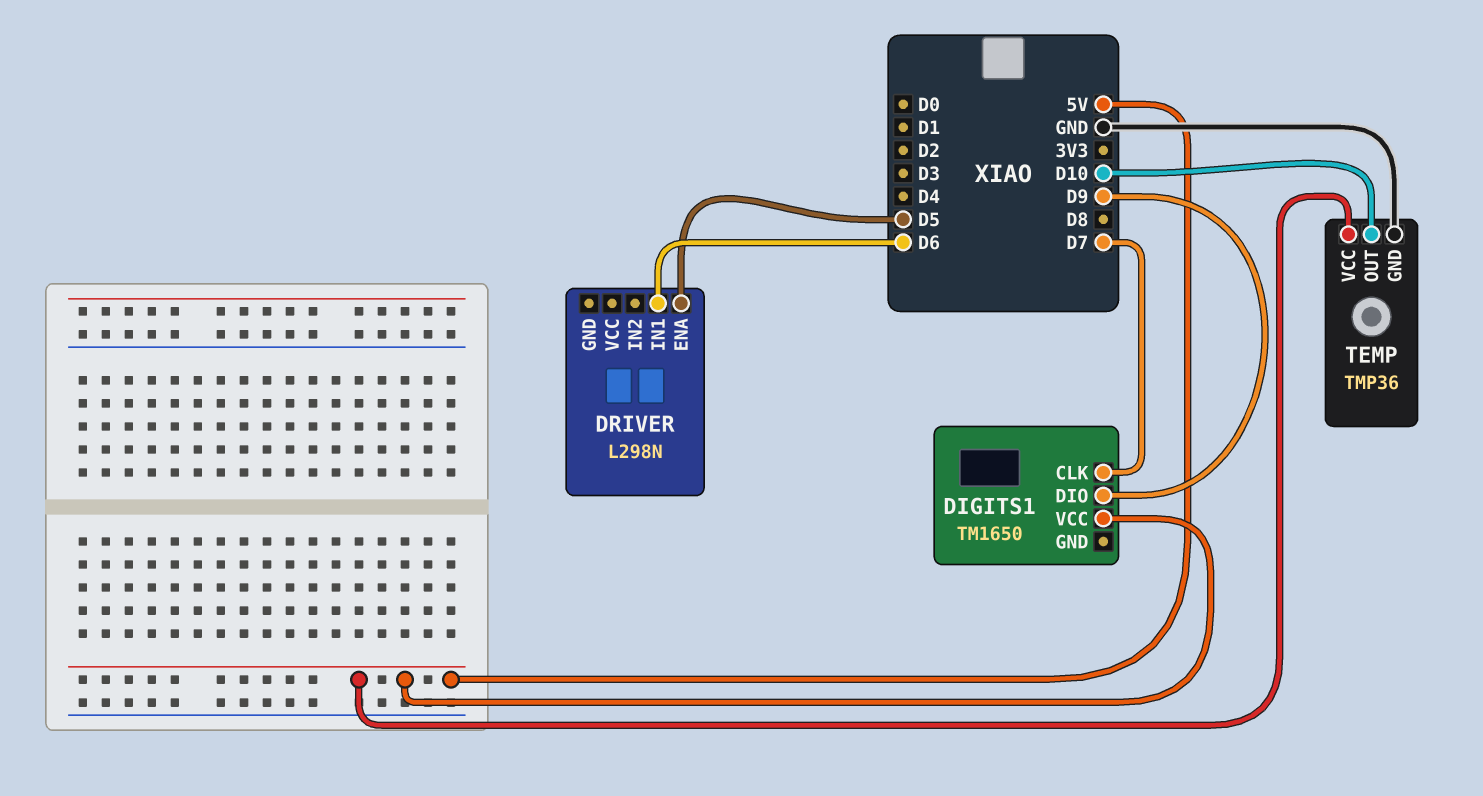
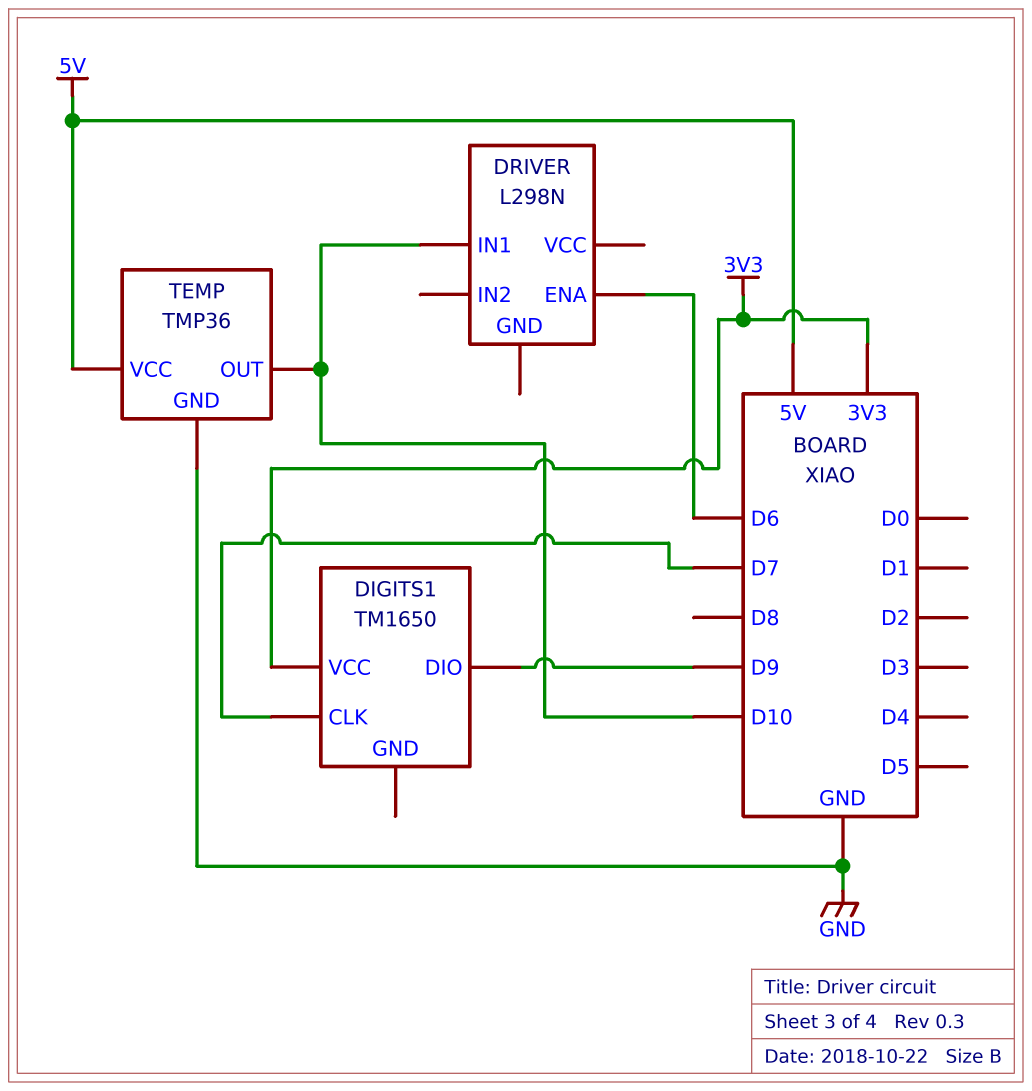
DIGITS1 pin VCC: 5V -> 3V3
DRIVER pin ENA: D5 -> D6
DRIVER pin IN1: D6 -> D10

